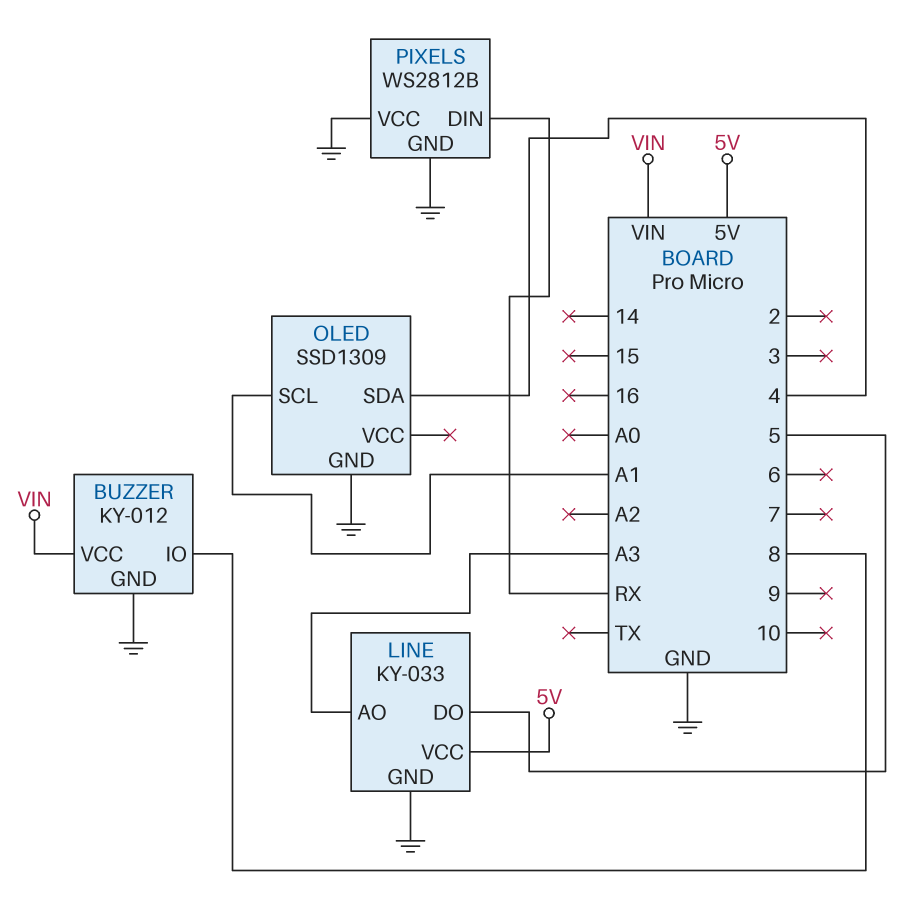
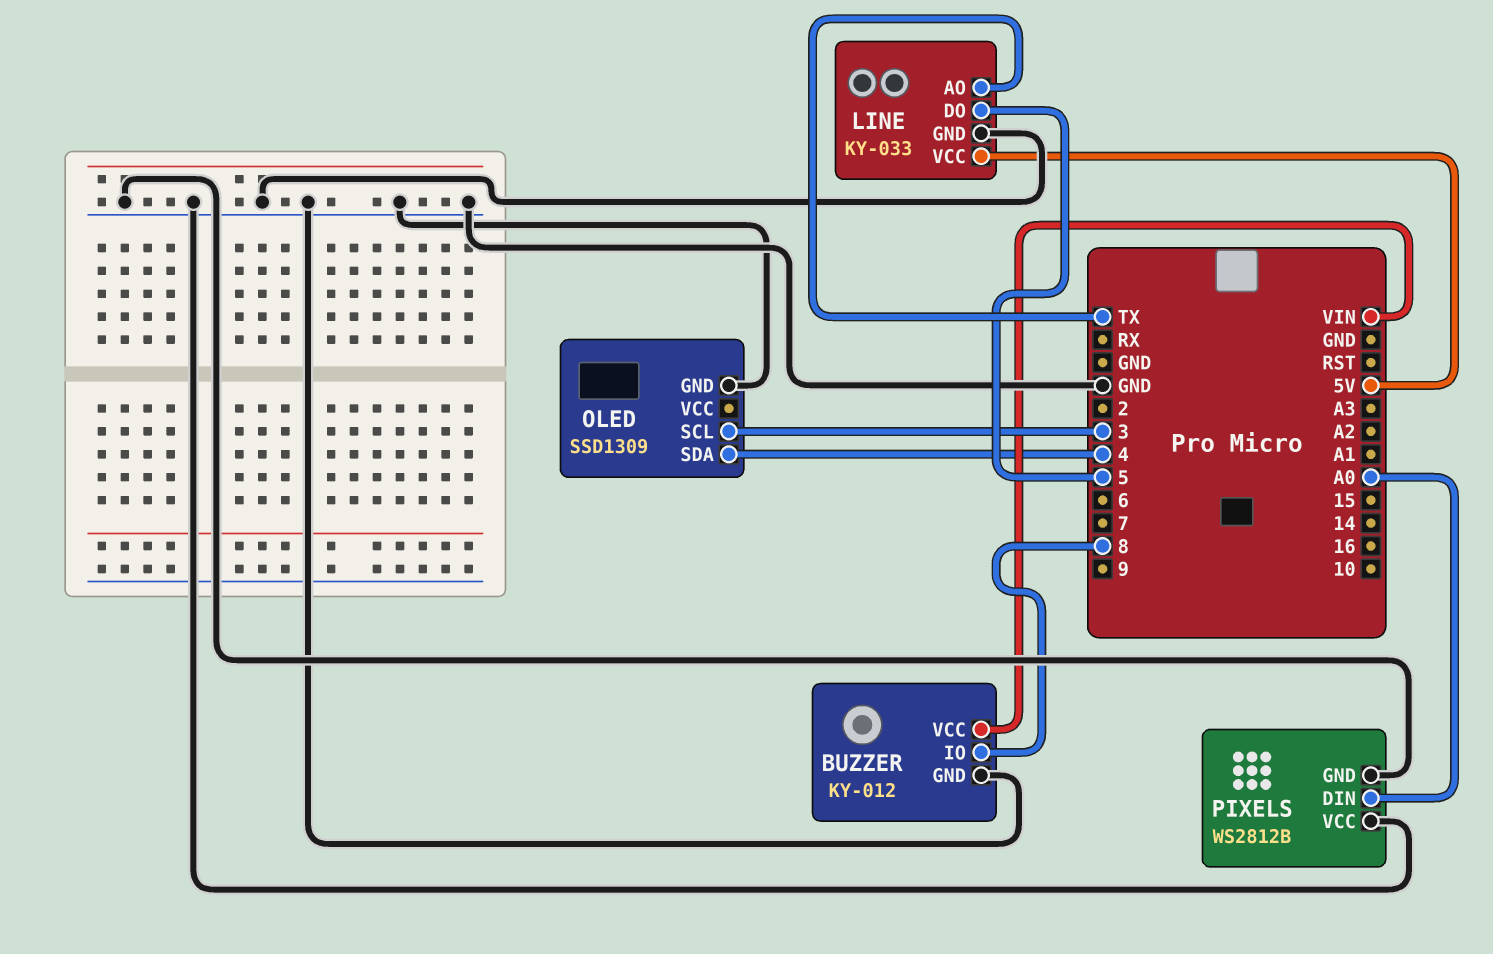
LINE pin AO: A3 -> TX
OLED pin SCL: A1 -> 3
PIXELS pin DIN: RX -> A0

